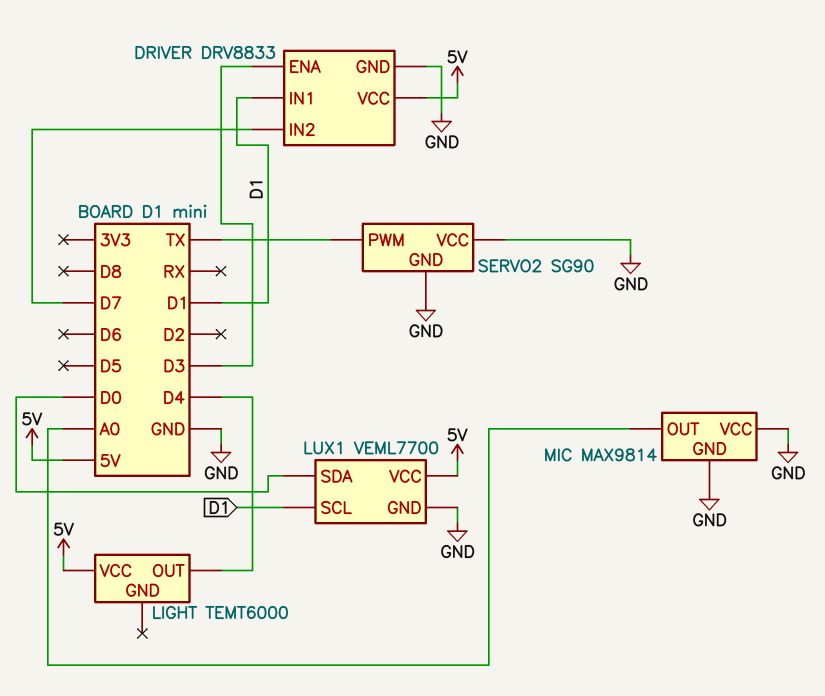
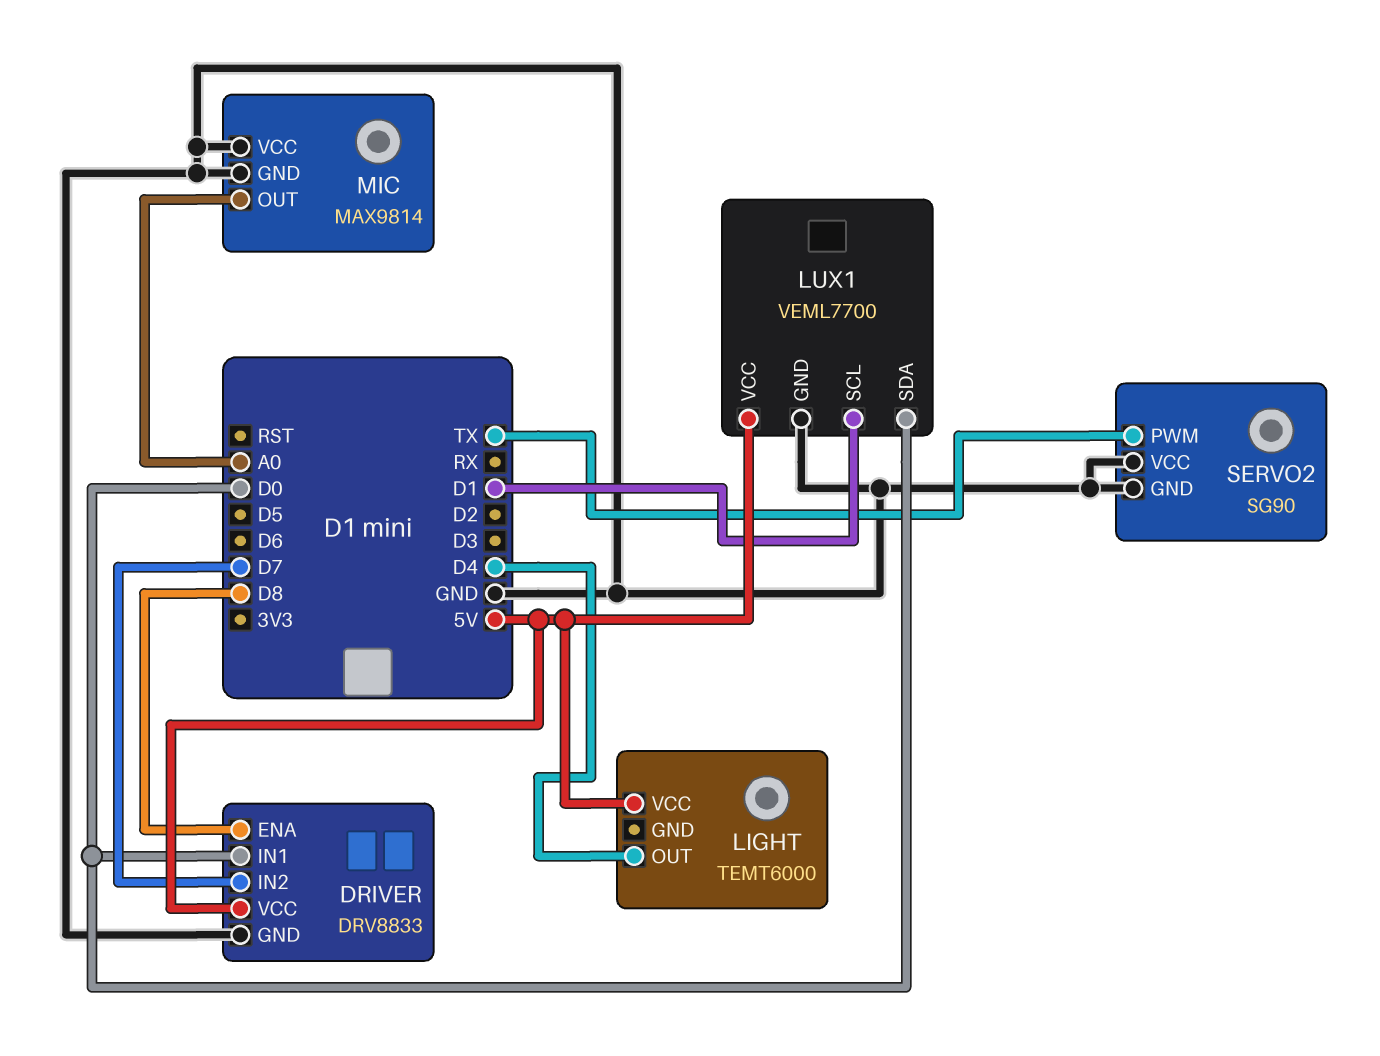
DRIVER pin ENA: D3 -> D8
DRIVER pin IN1: D1 -> D0

